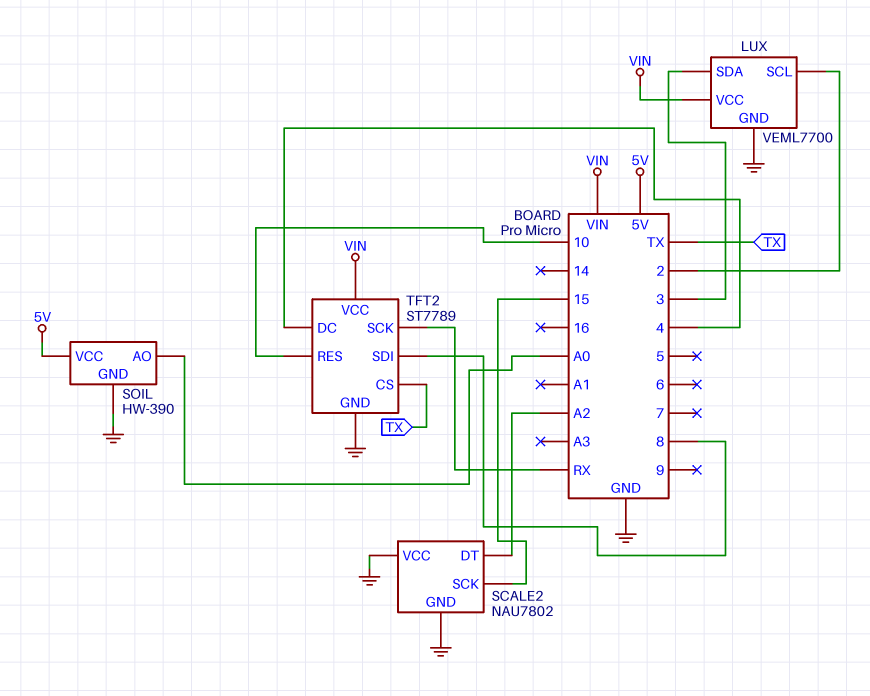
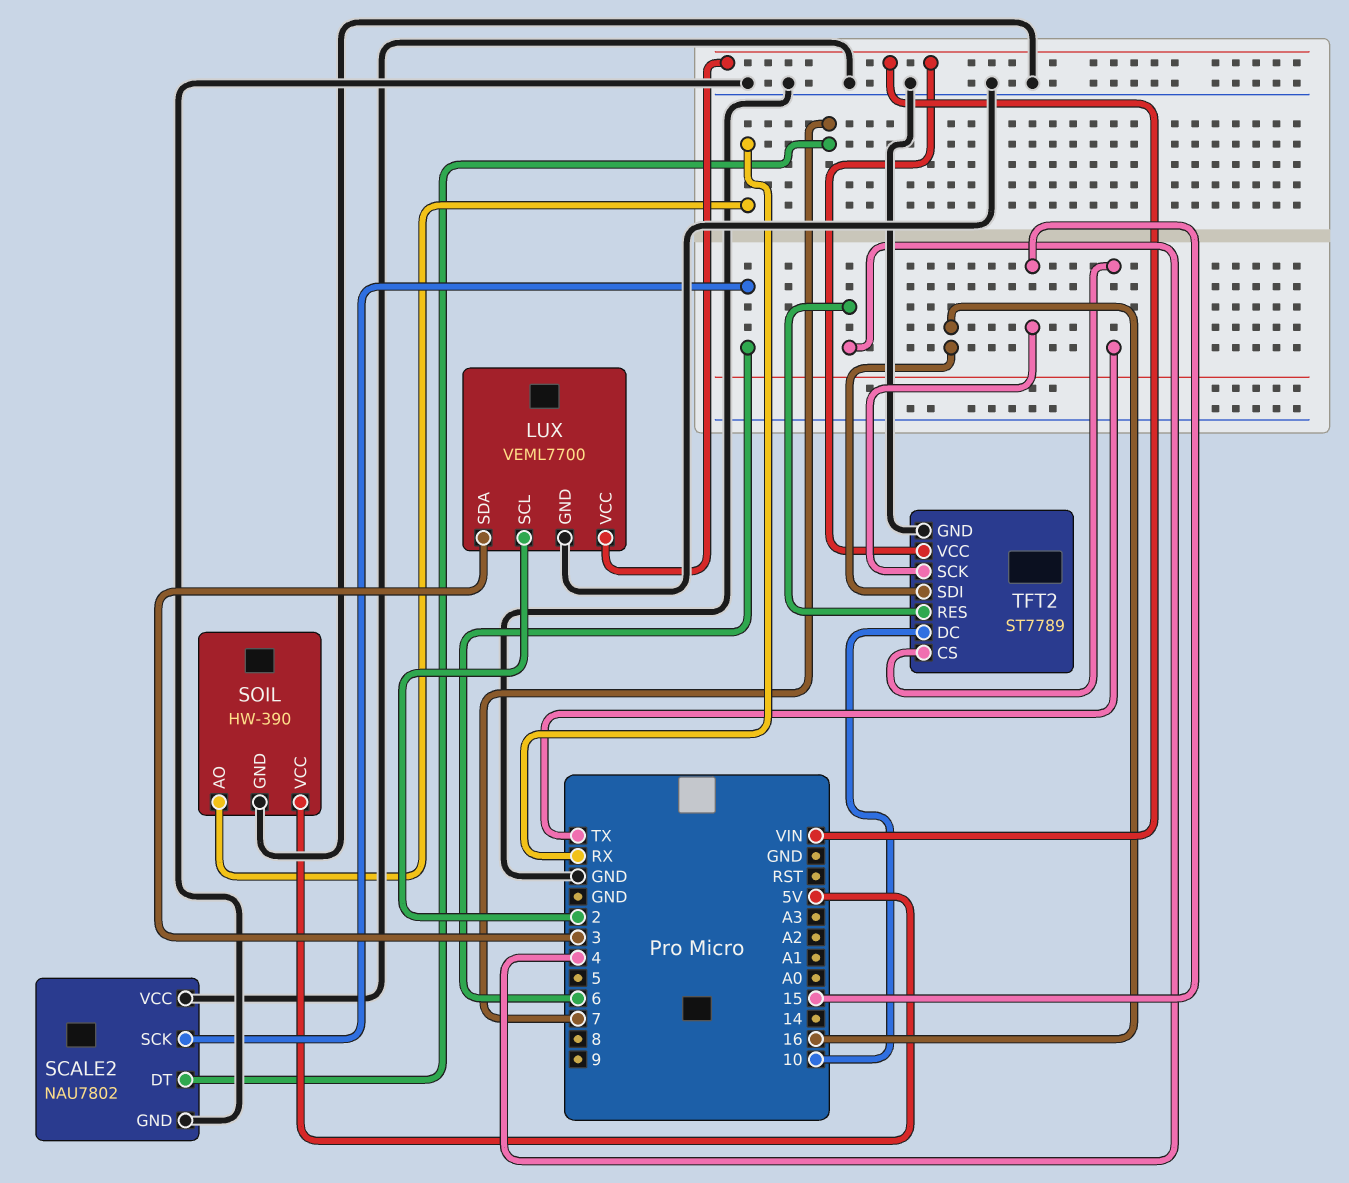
SCALE2 pin DT: A2 -> 7
SCALE2 pin SCK: 15 -> 6
SOIL pin AO: A0 -> RX
TFT2 pin DC: 4 -> 10
TFT2 pin RES: 10 -> 4
TFT2 pin SCK: RX -> 15
TFT2 pin SDI: 8 -> 16

